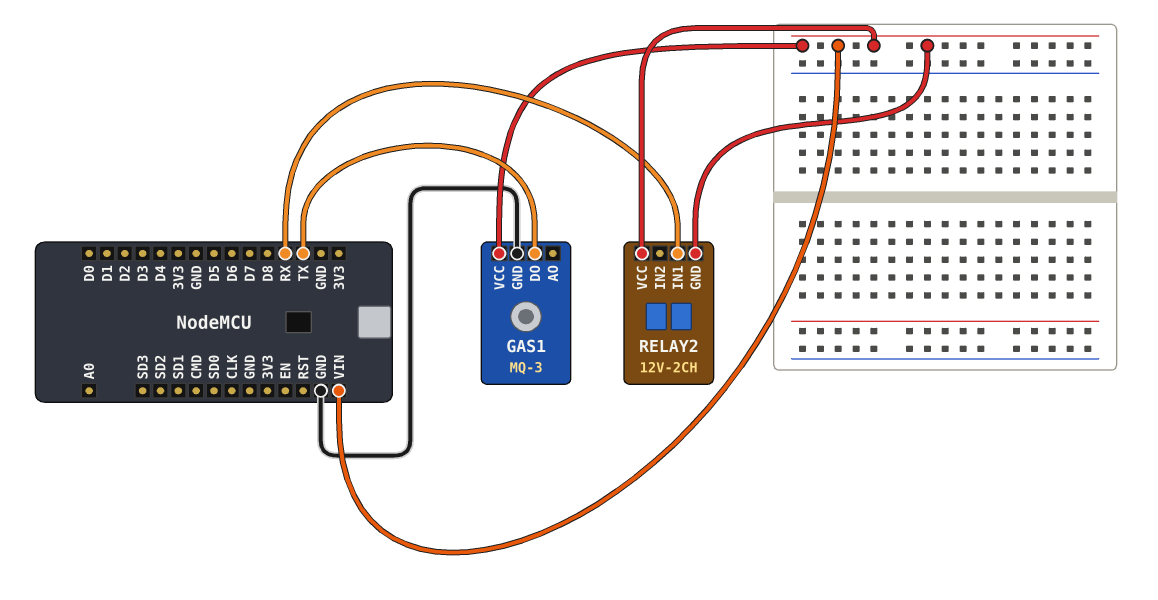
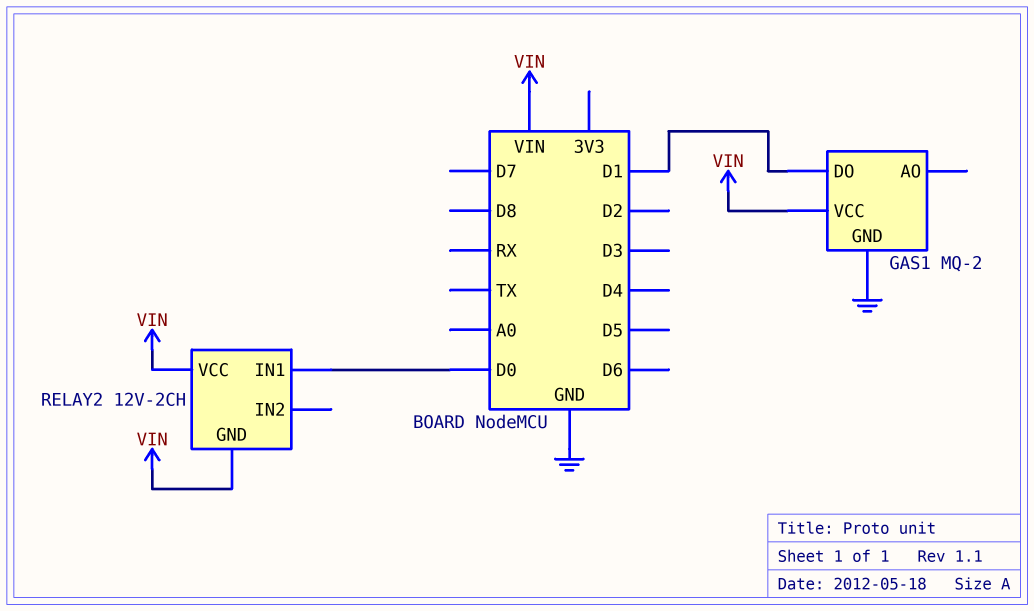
GAS1: MQ-3 -> MQ-2
GAS1 pin DO: TX -> D1
RELAY2 pin IN1: RX -> D0

